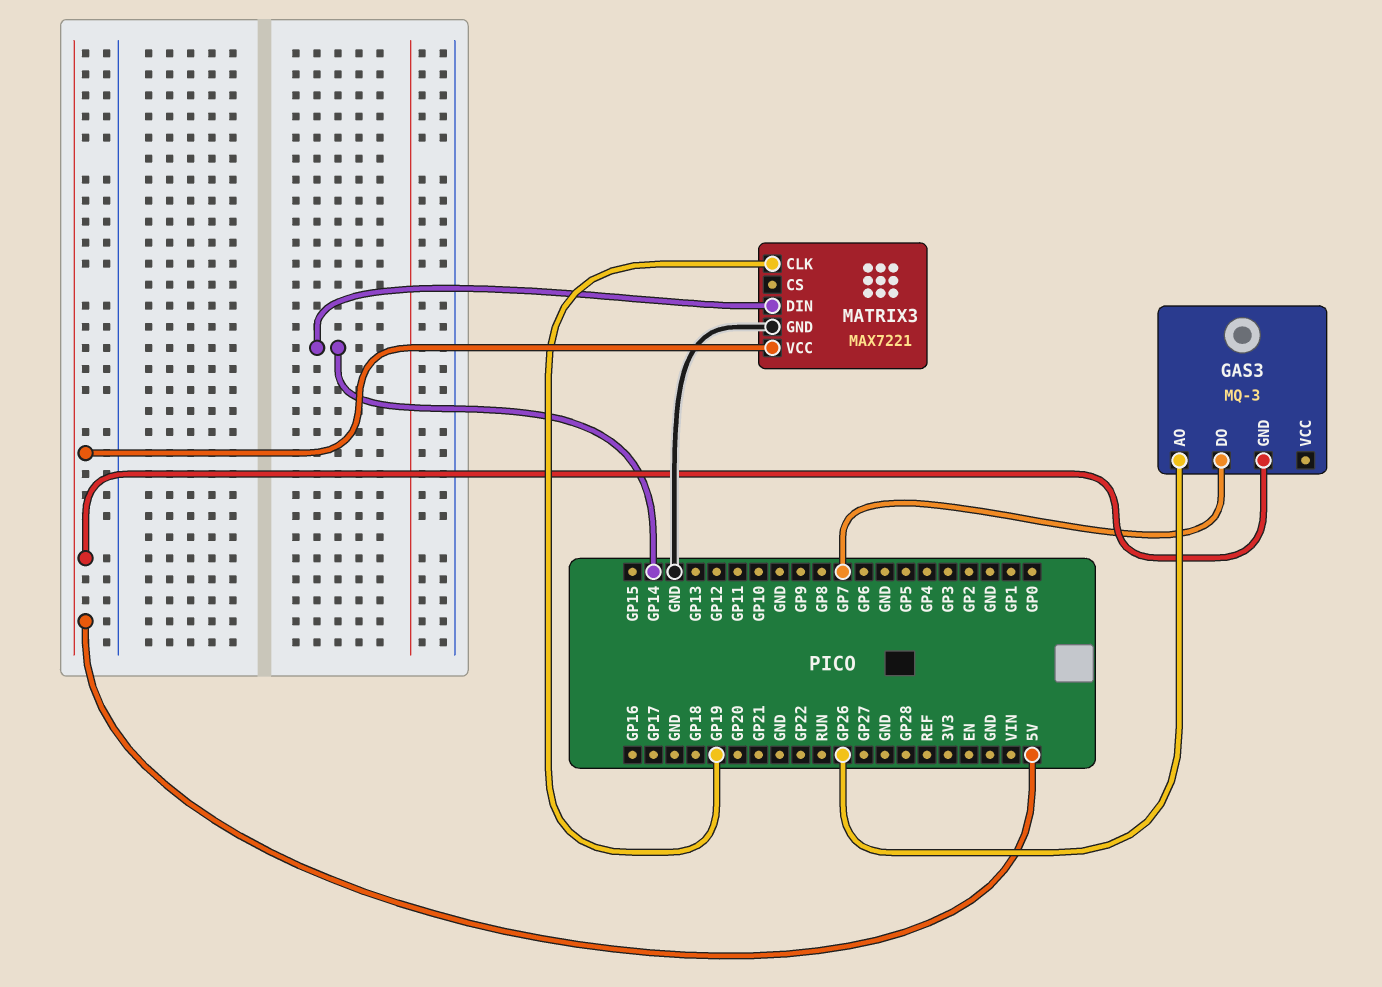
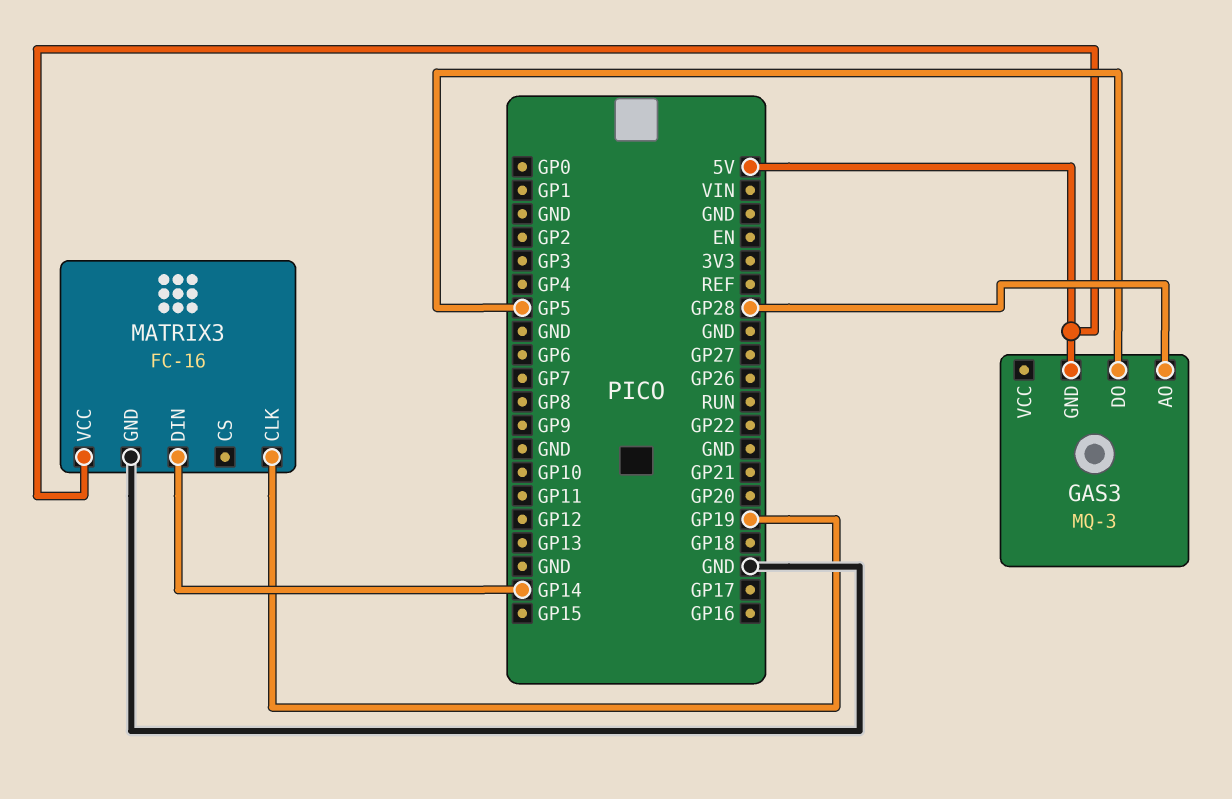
GAS3 pin AO: GP26 -> GP28
GAS3 pin DO: GP7 -> GP5
MATRIX3: MAX7221 -> FC-16

